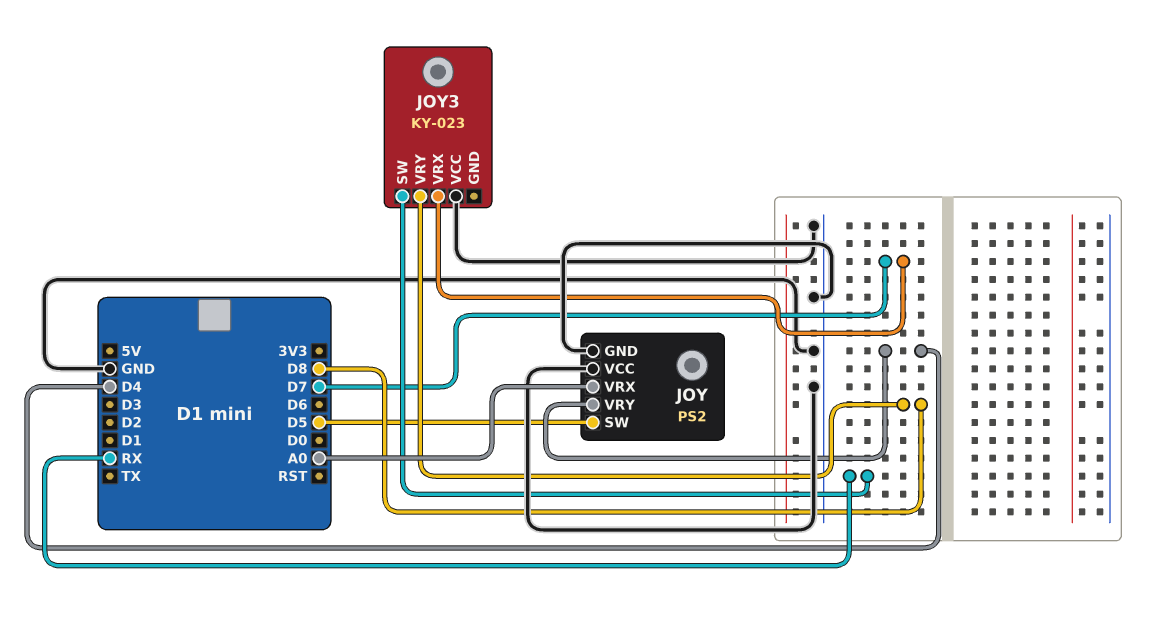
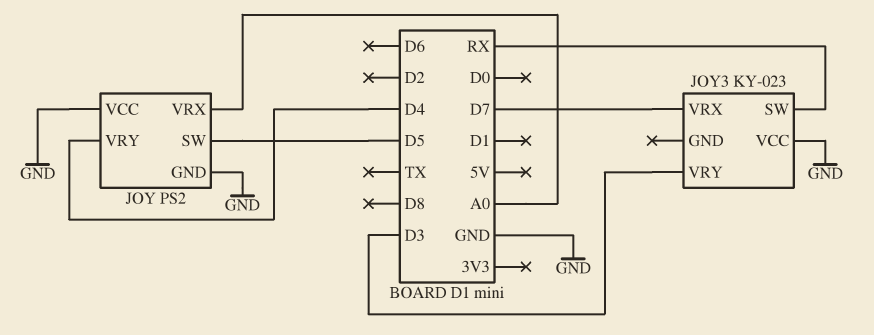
JOY3 pin VRY: D8 -> D3

